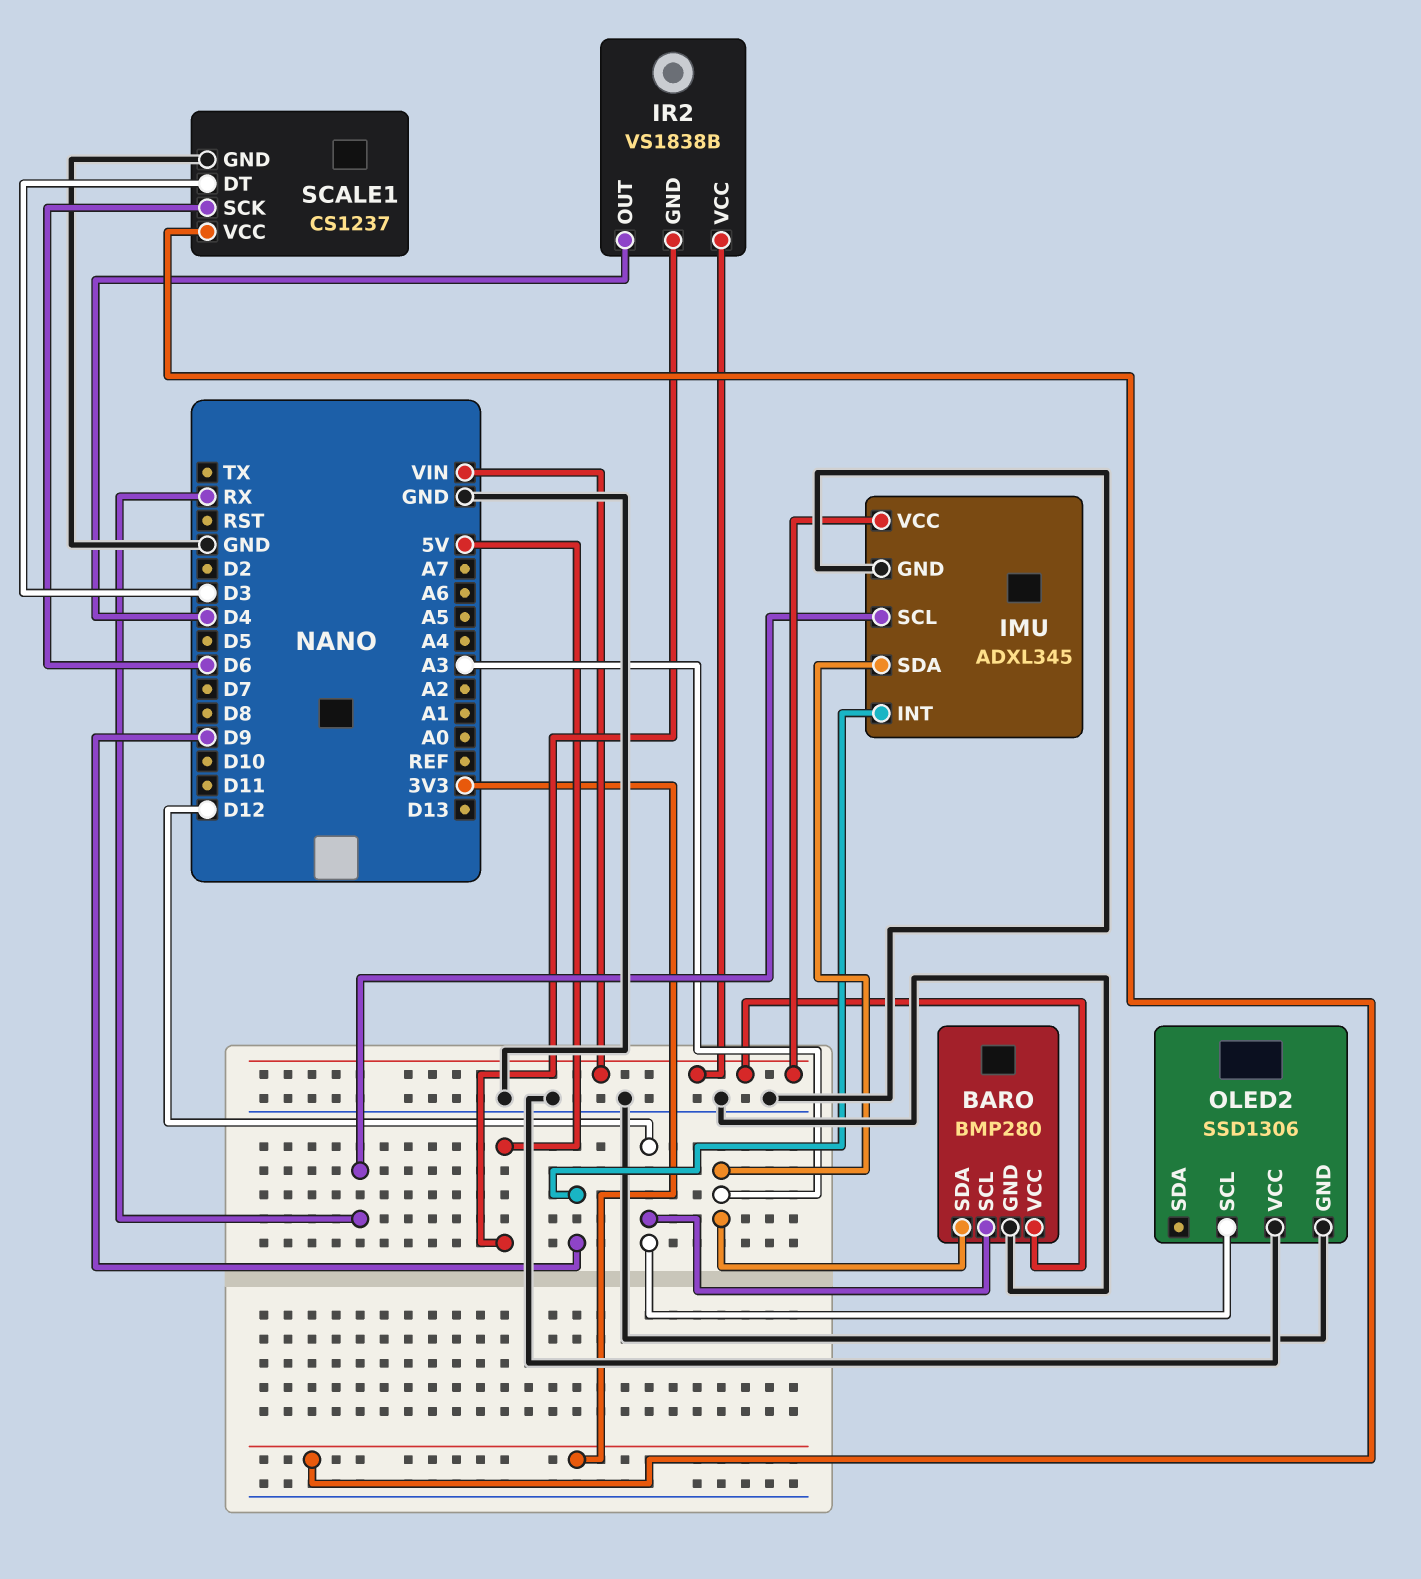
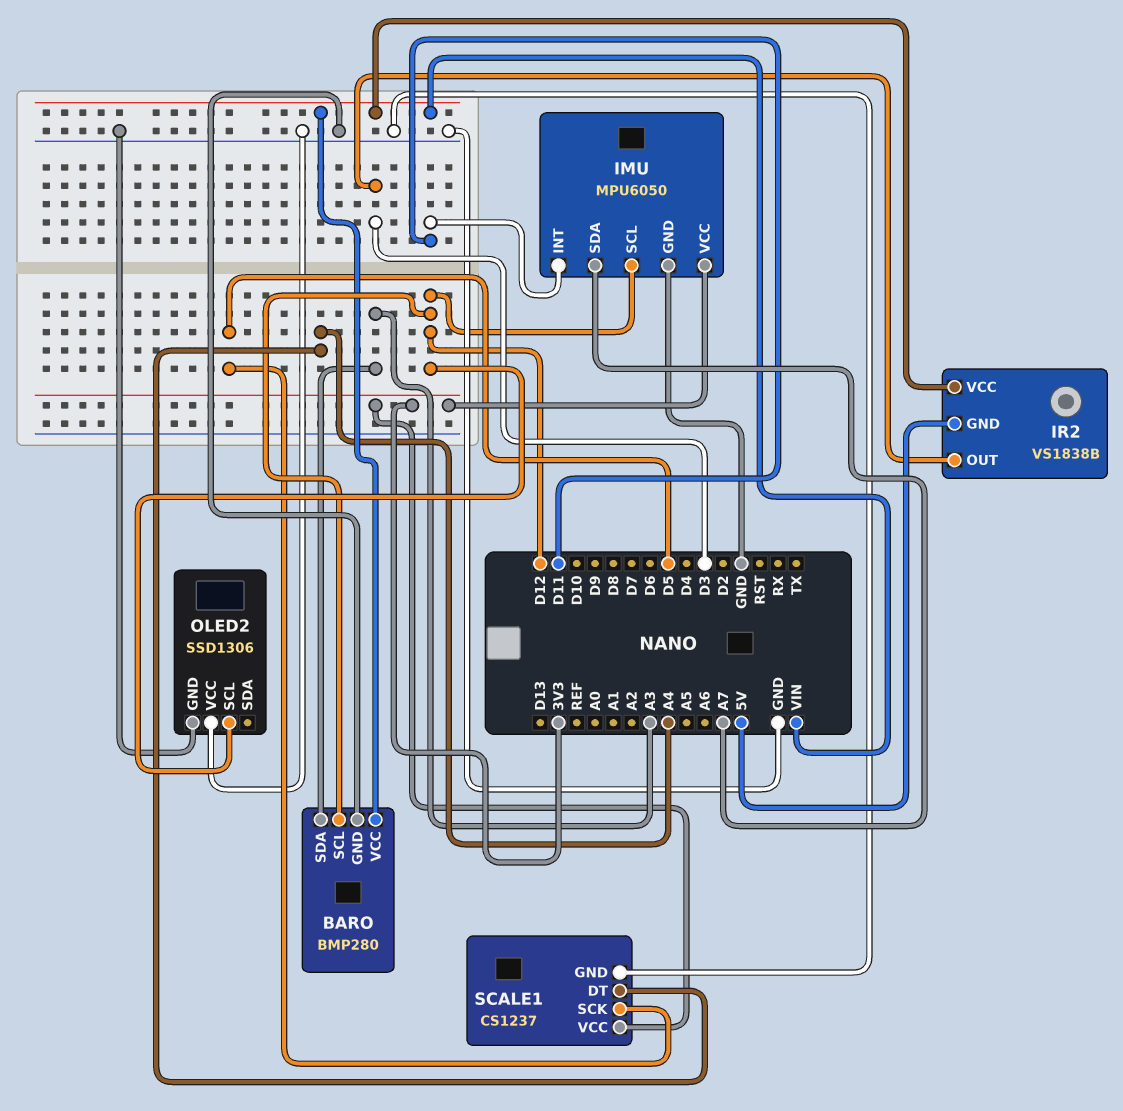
IMU: ADXL345 -> MPU6050
IMU pin INT: D9 -> D11
IMU pin SCL: RX -> D12
IMU pin SDA: A3 -> A7
IMU pin VCC: VIN -> 3V3
IR2 pin OUT: D4 -> D3
SCALE1 pin DT: D3 -> A4
SCALE1 pin SCK: D6 -> D5

